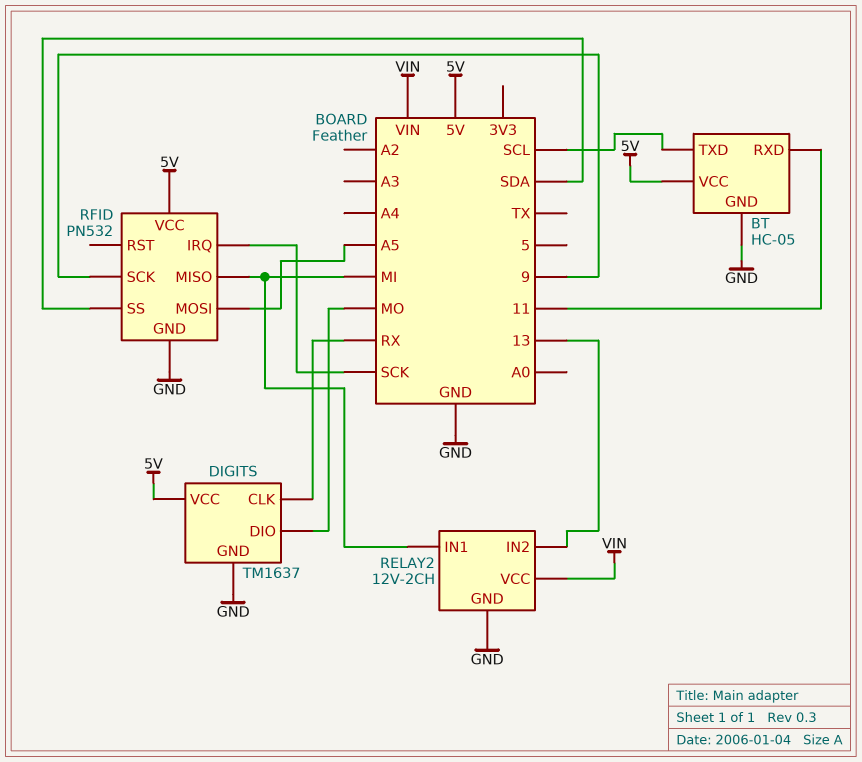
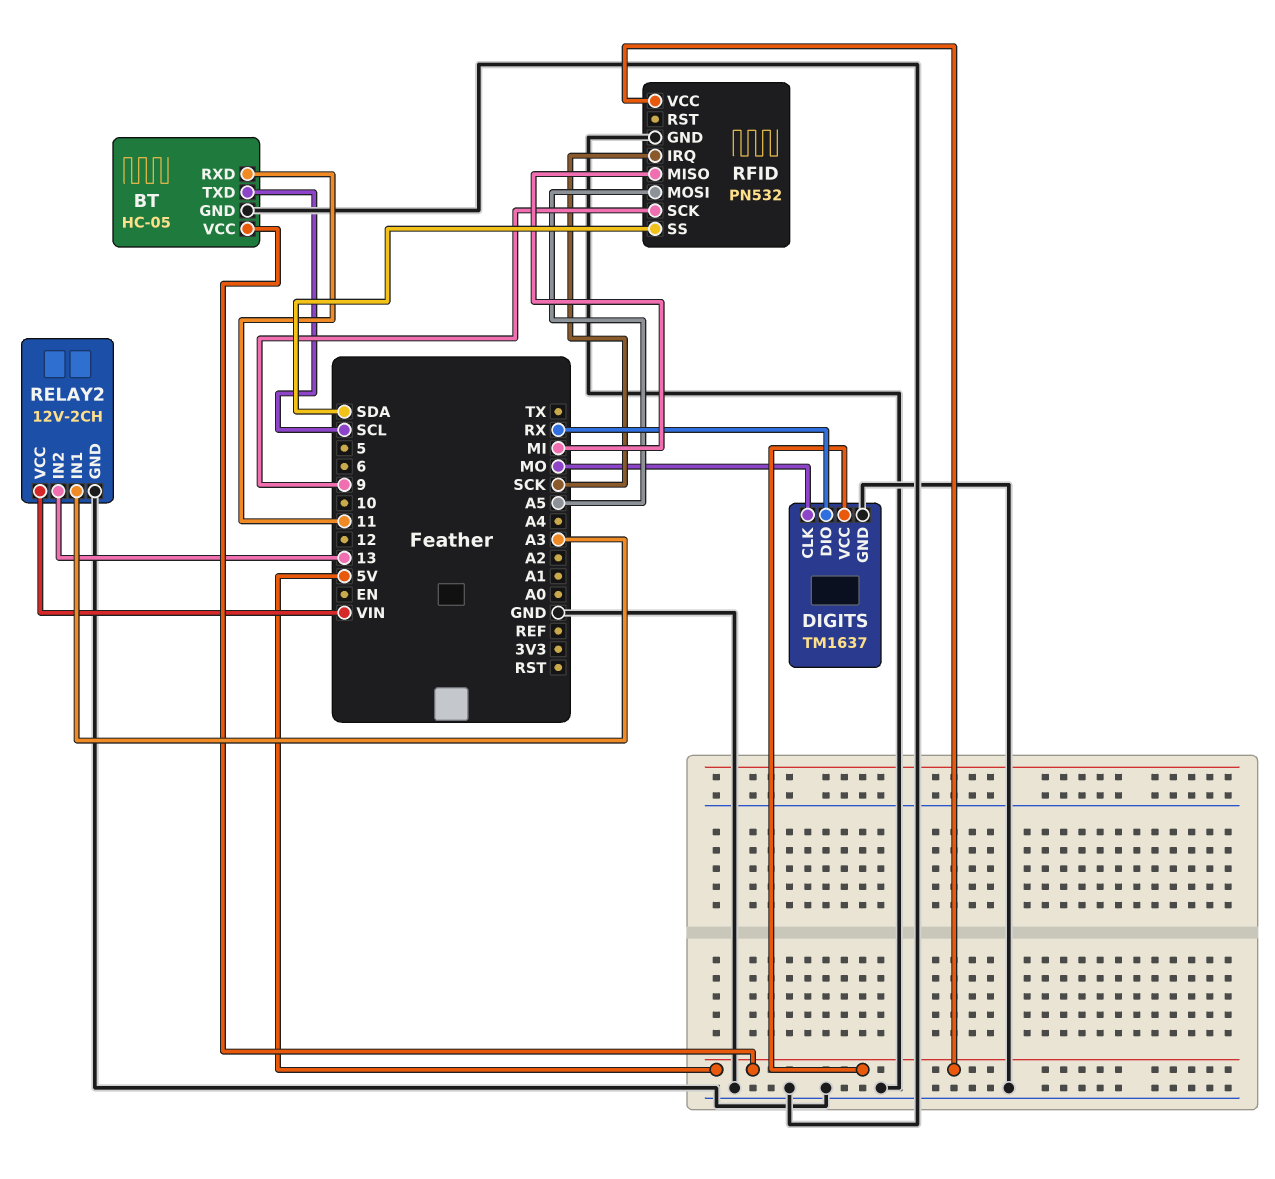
DIGITS pin CLK: RX -> MO
DIGITS pin DIO: MO -> RX
RELAY2 pin IN1: MI -> A3

